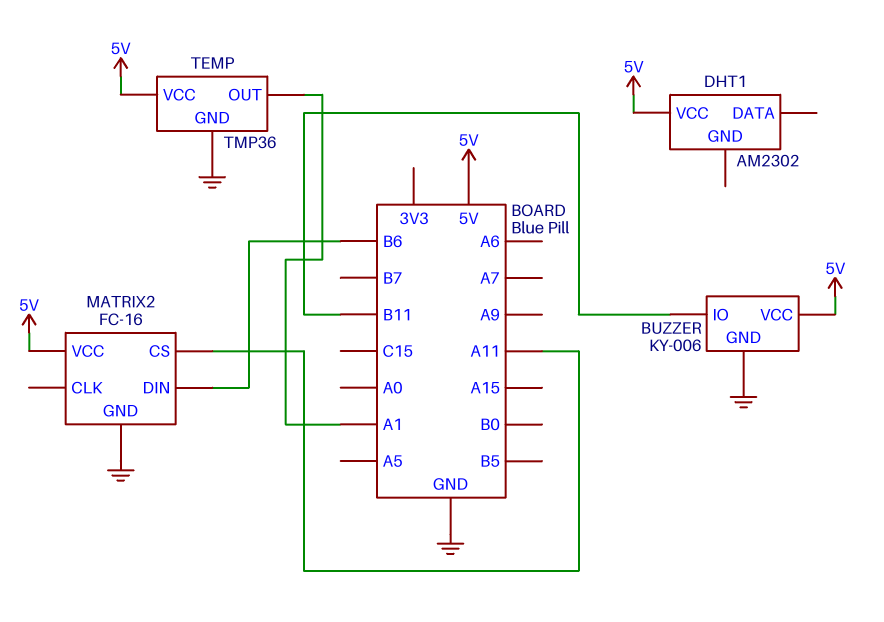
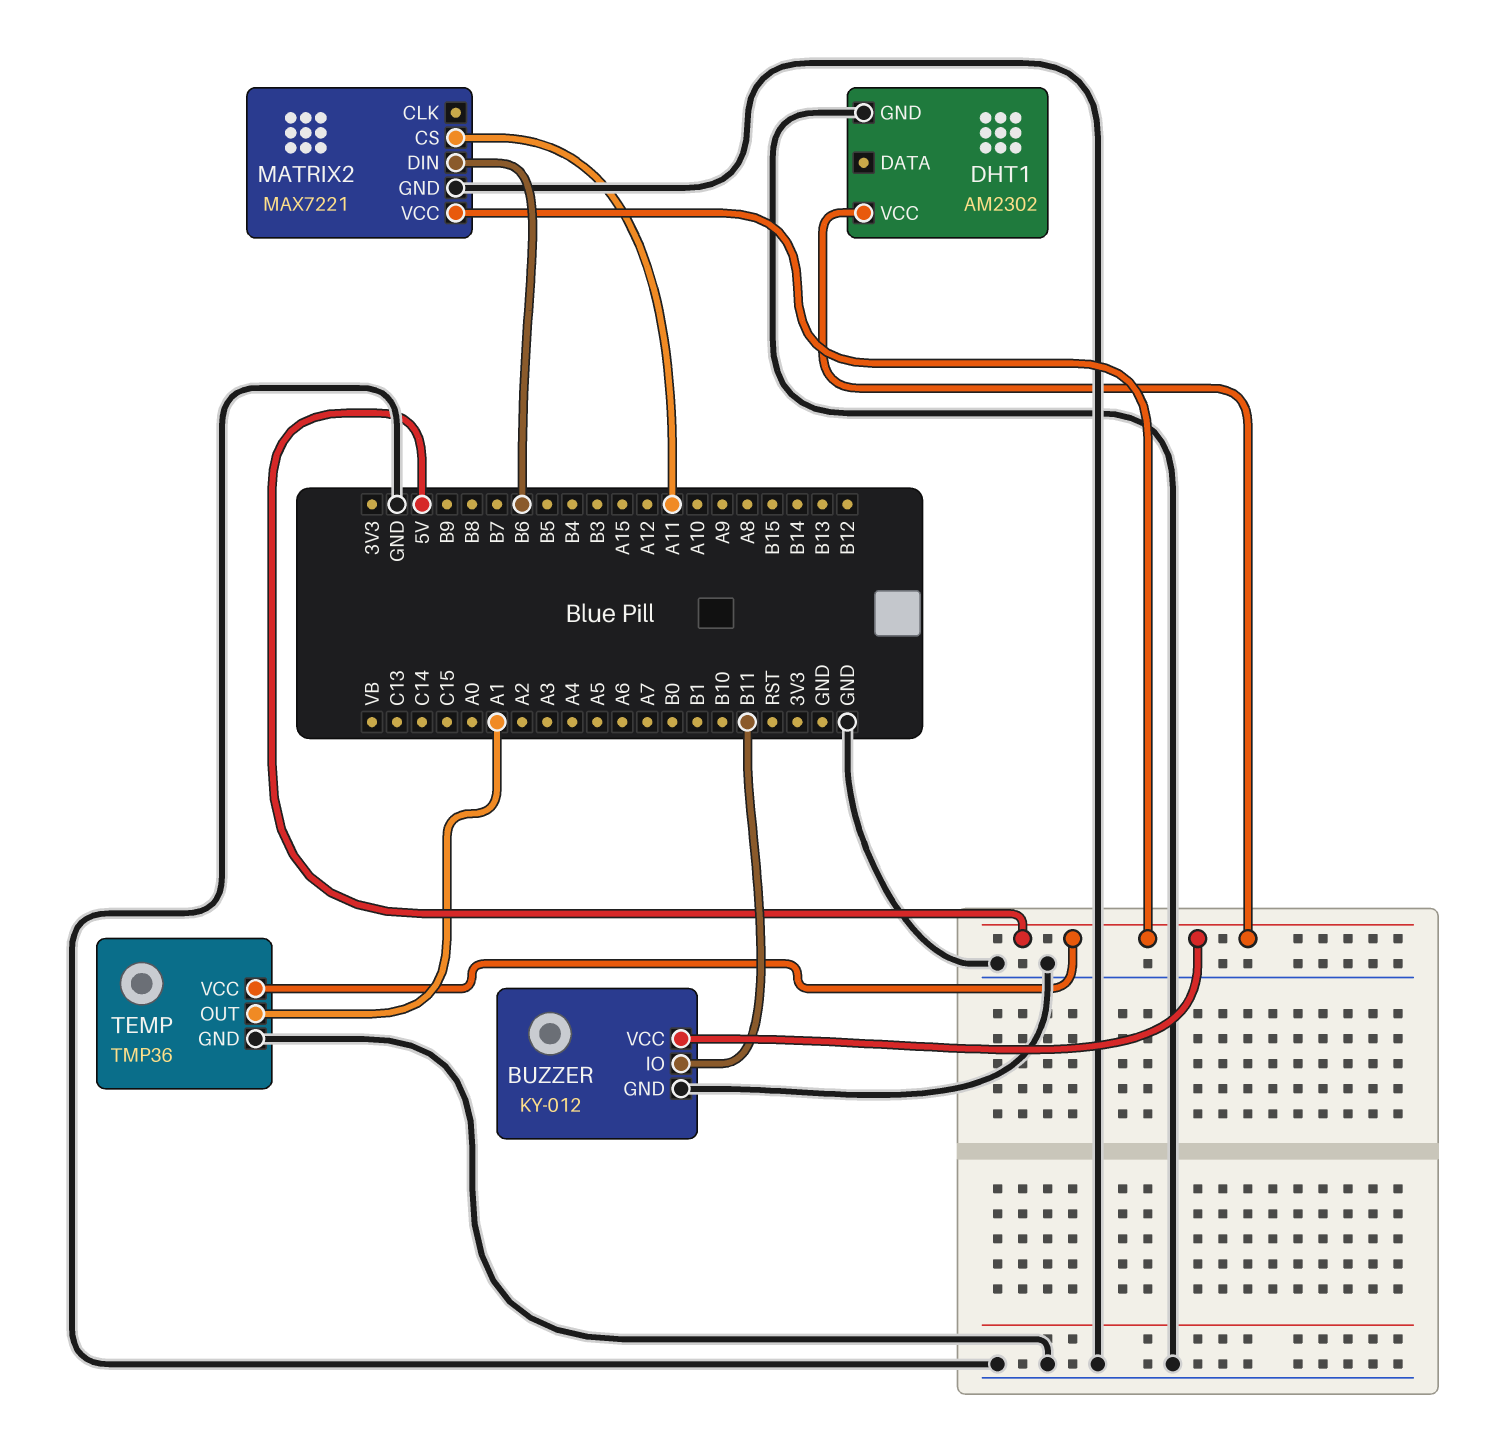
BUZZER: KY-006 -> KY-012
DHT1 pin GND: none -> GND
MATRIX2: FC-16 -> MAX7221

